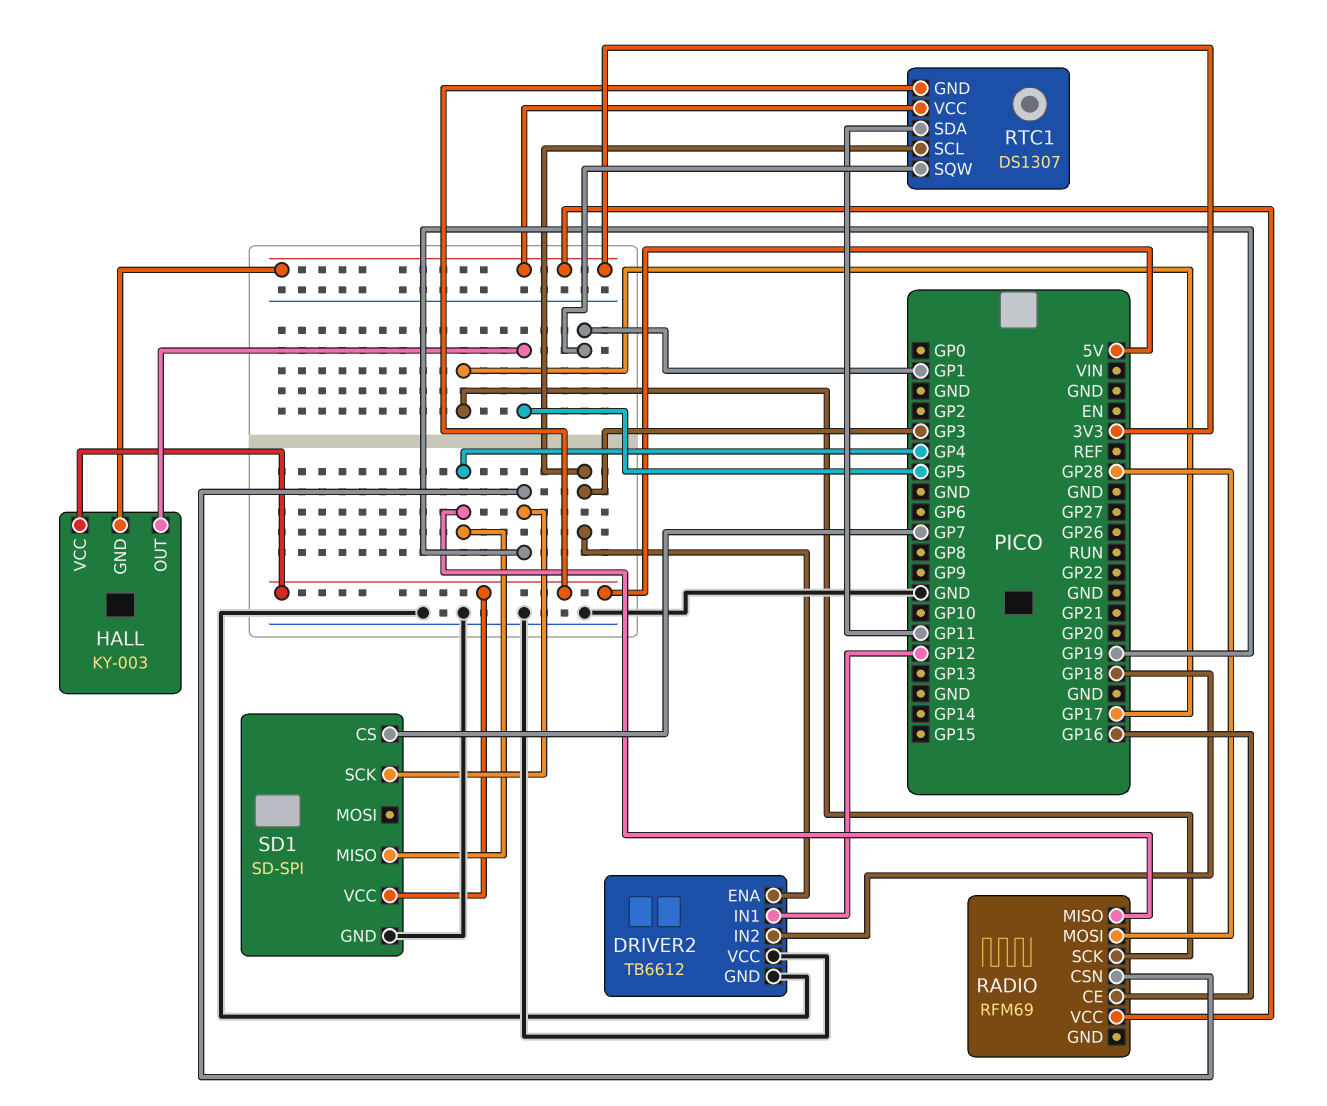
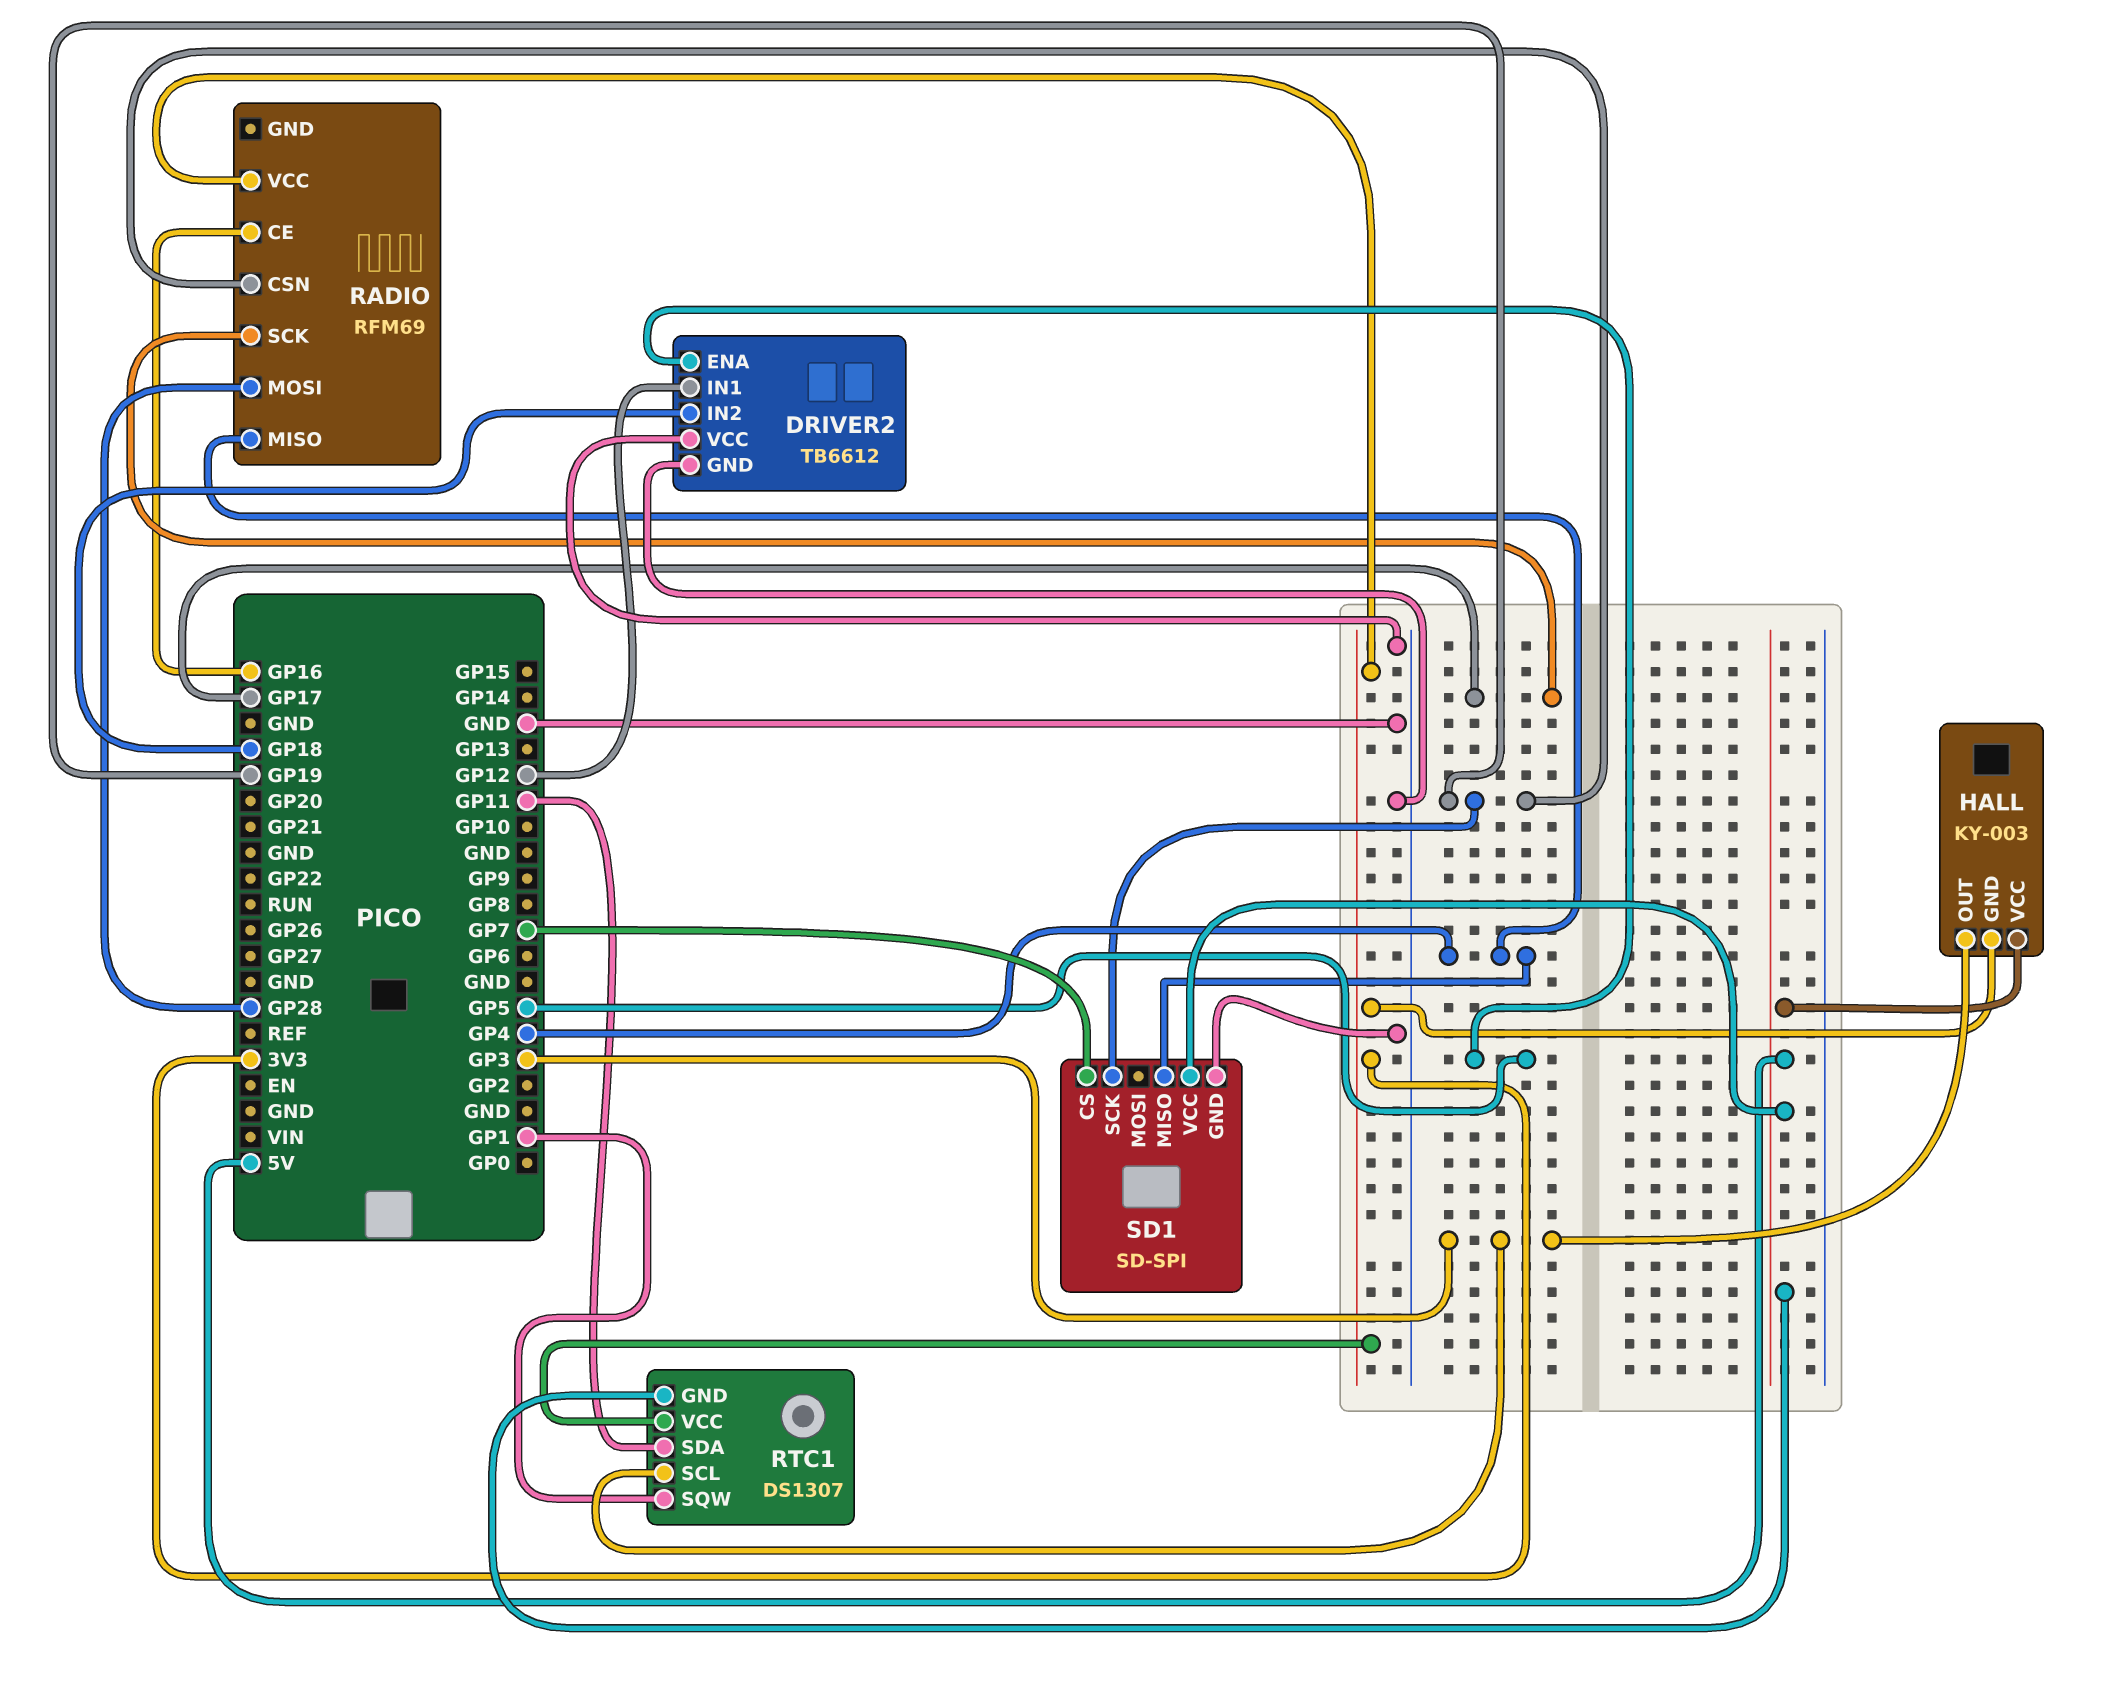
DRIVER2 pin ENA: GP3 -> GP5
HALL pin OUT: GP5 -> GP3

